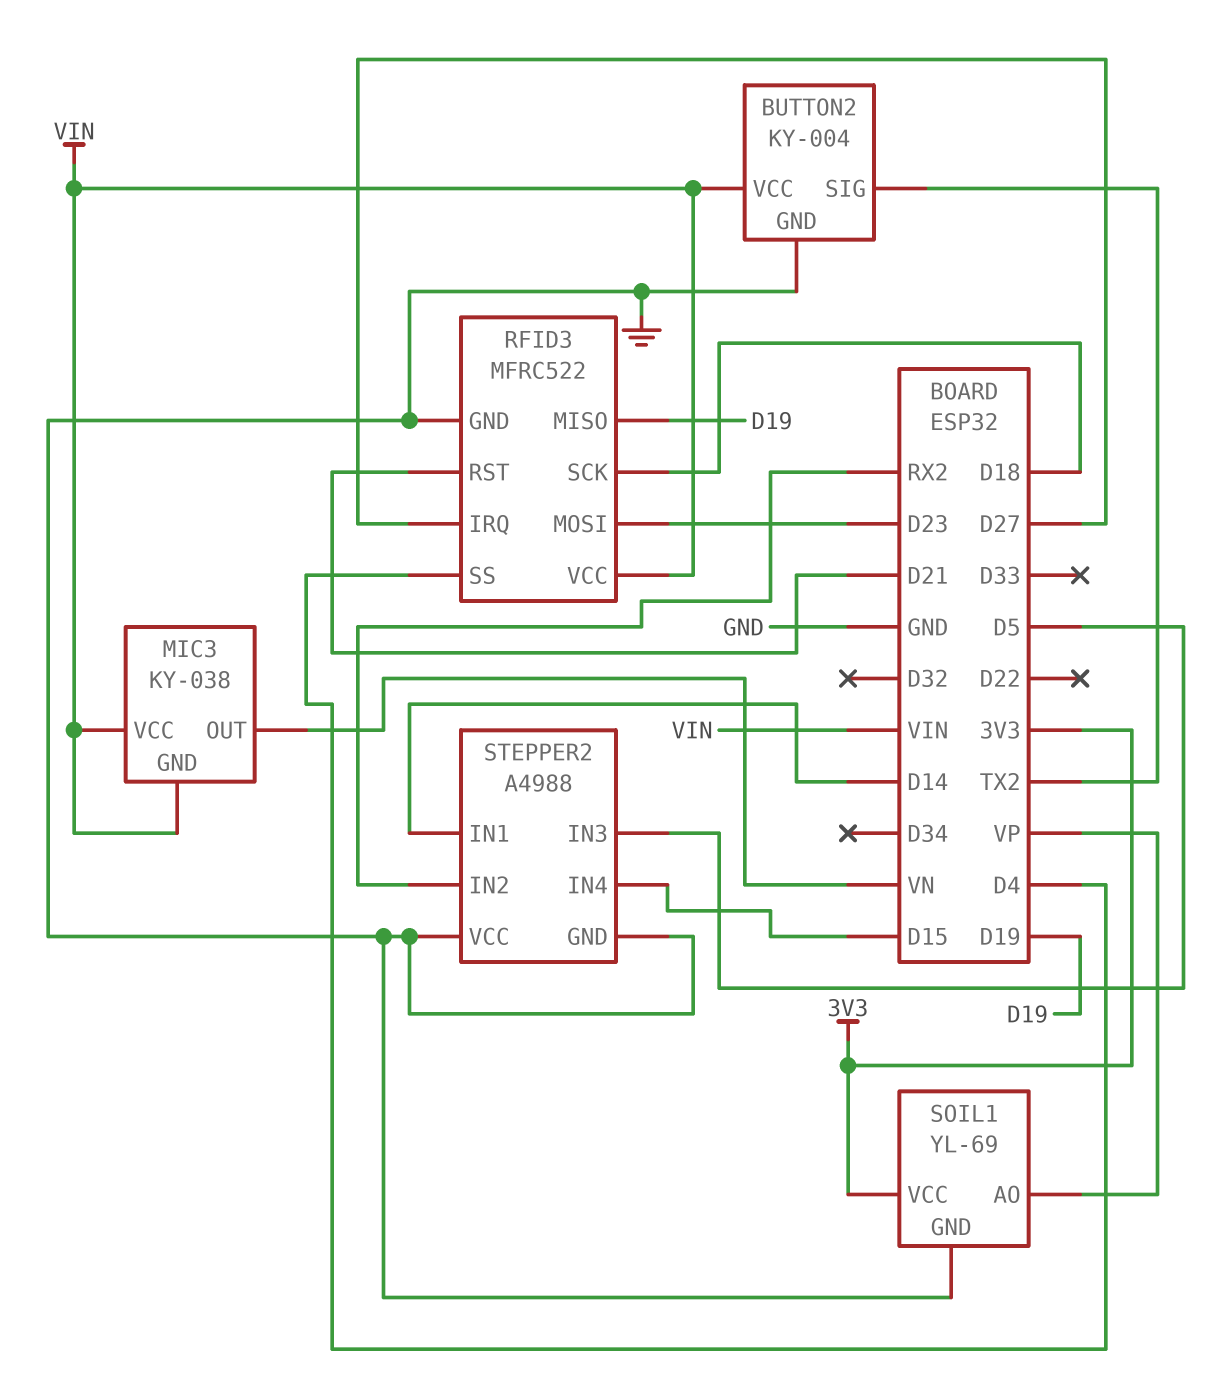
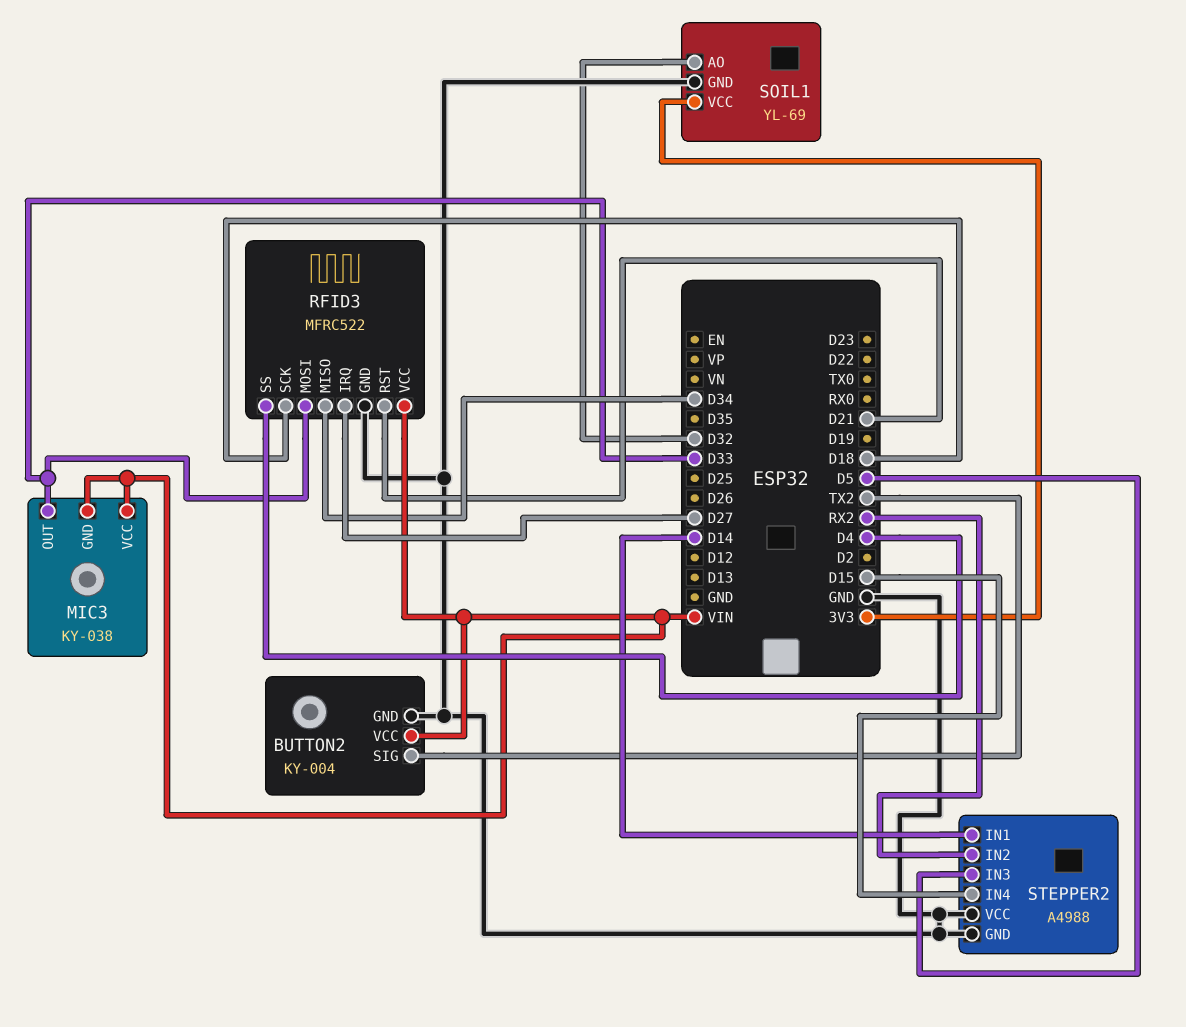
MIC3 pin OUT: VN -> D33
RFID3 pin MISO: D19 -> D34
RFID3 pin MOSI: D23 -> D33
SOIL1 pin AO: VP -> D32

